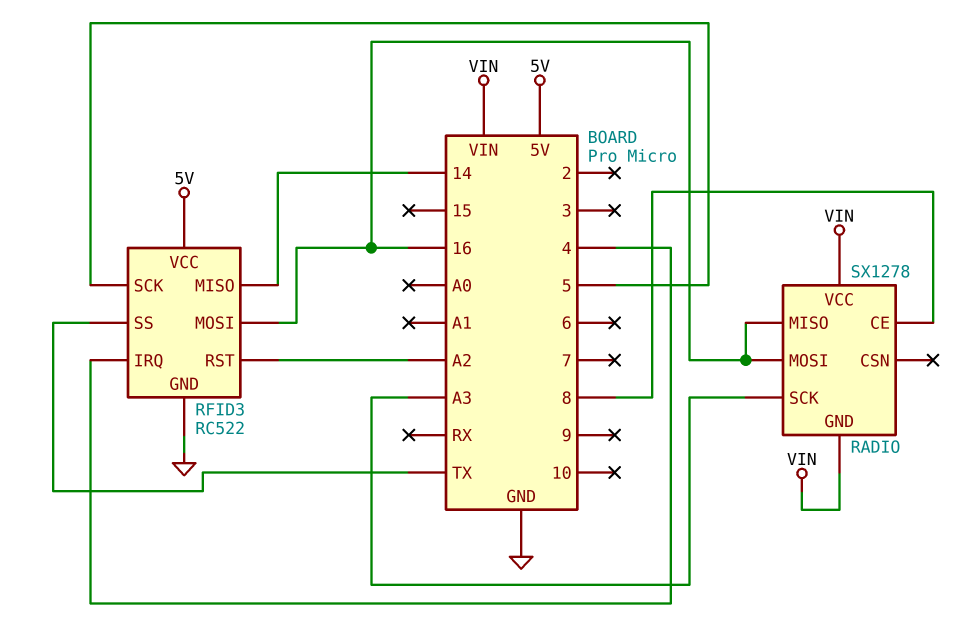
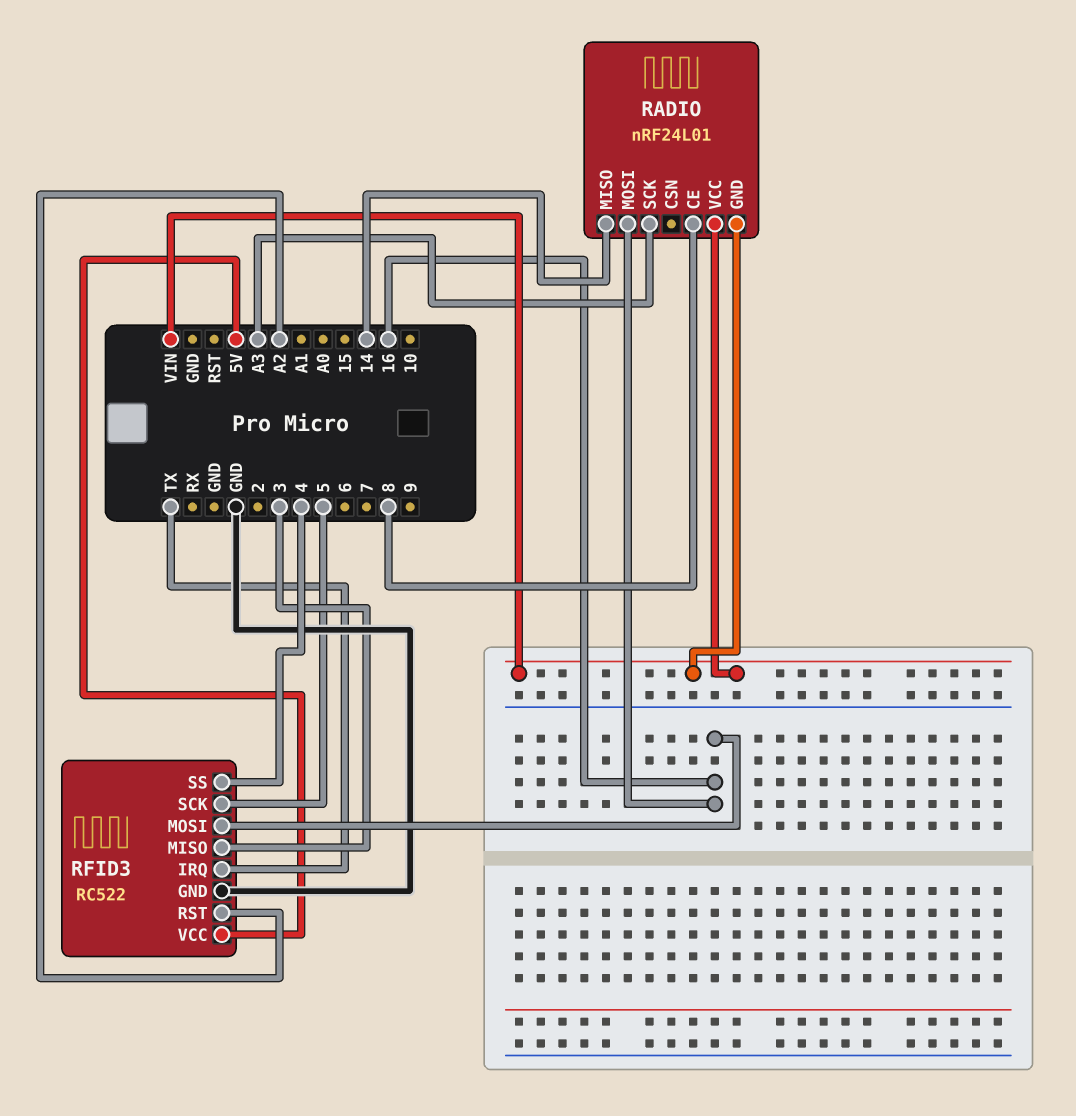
RADIO: SX1278 -> nRF24L01
RADIO pin MISO: 16 -> 14
RFID3 pin IRQ: 4 -> TX
RFID3 pin MISO: 14 -> 3
RFID3 pin SS: TX -> 4

